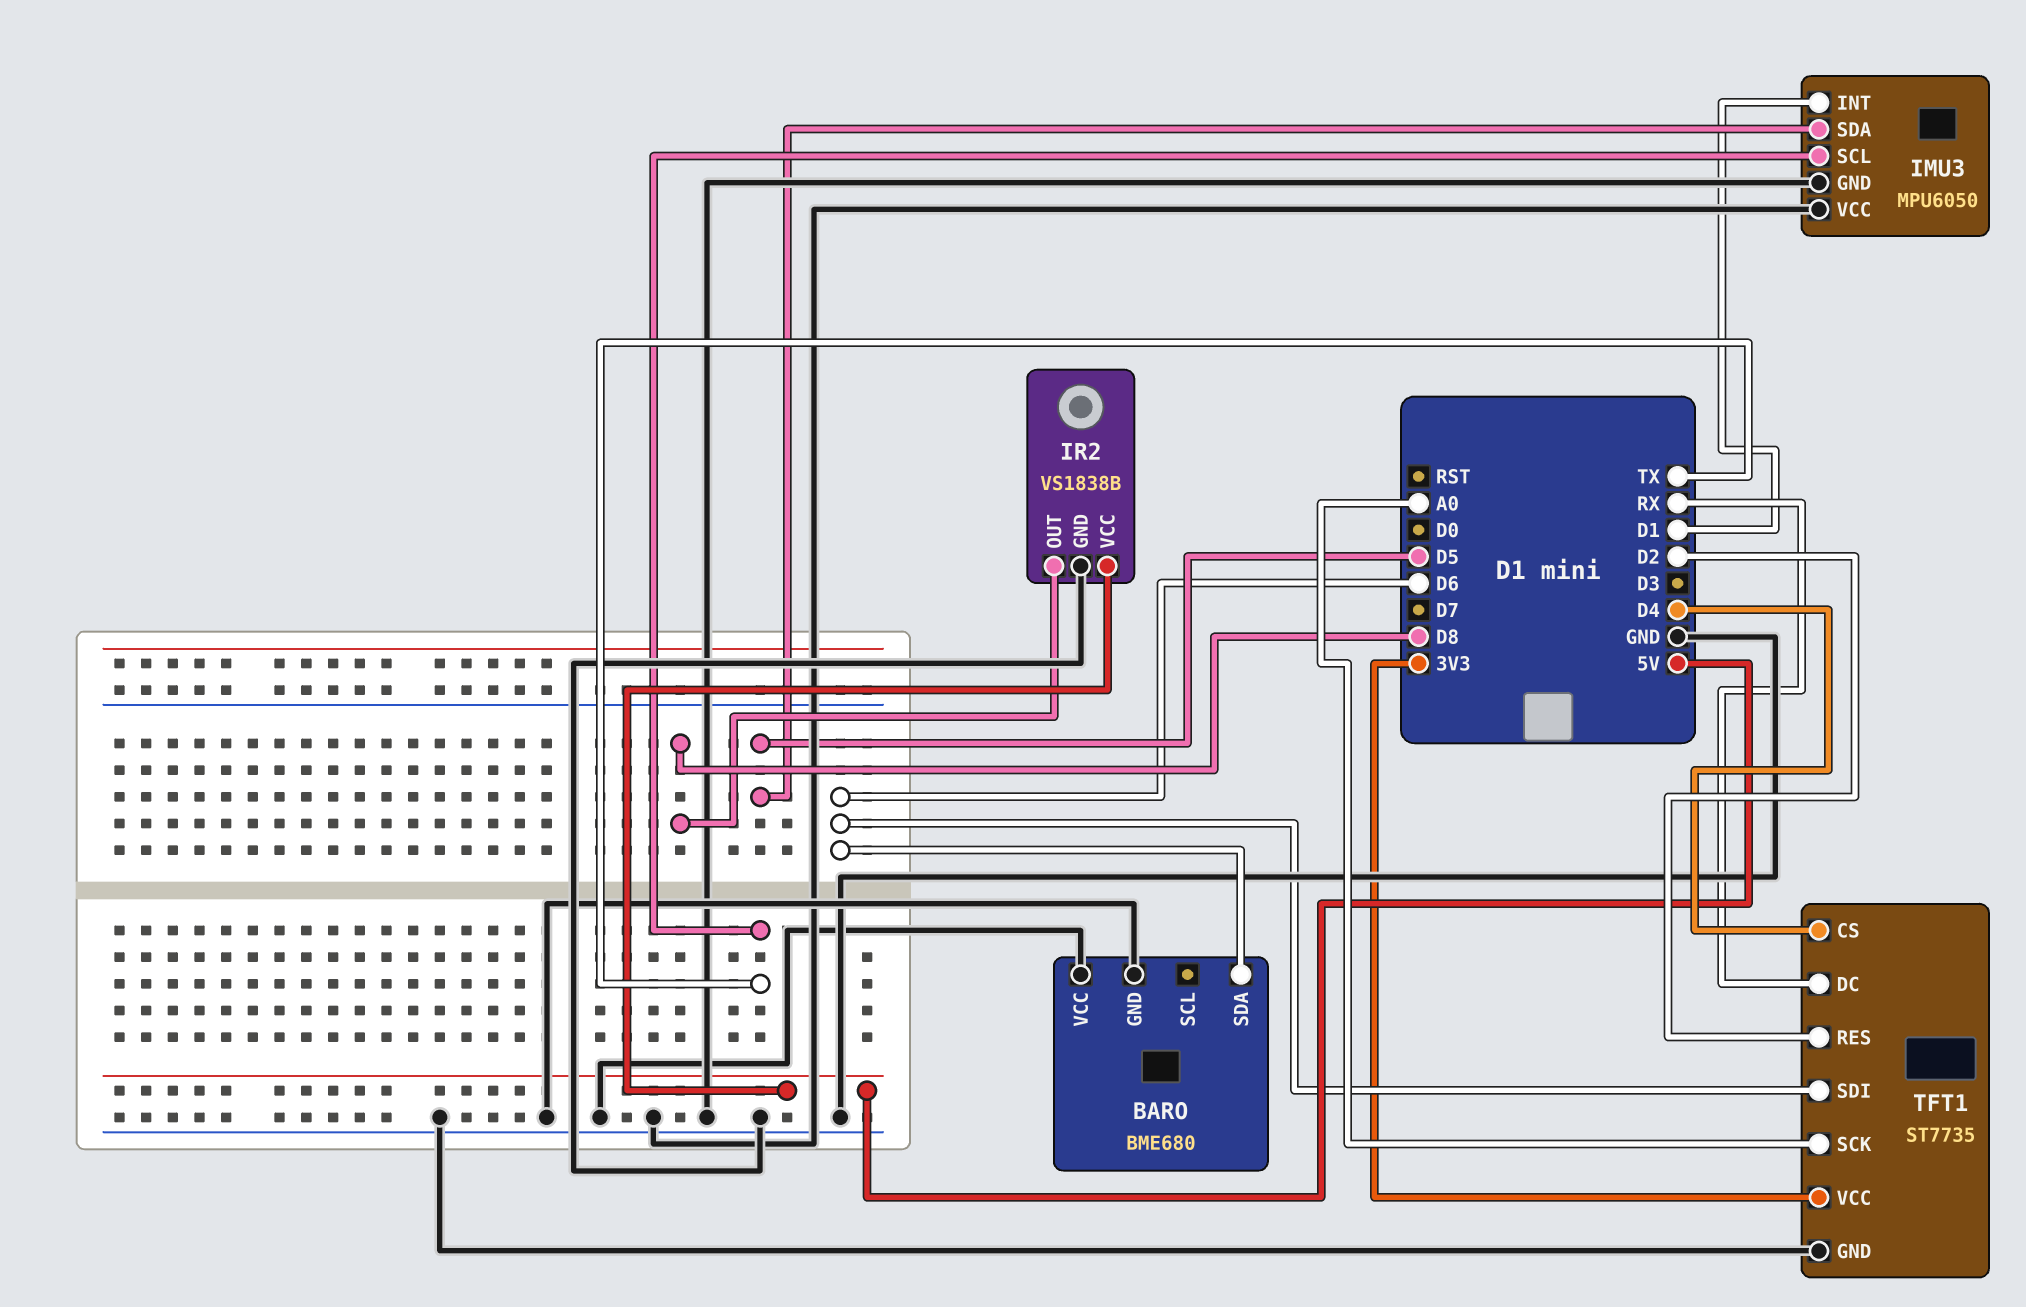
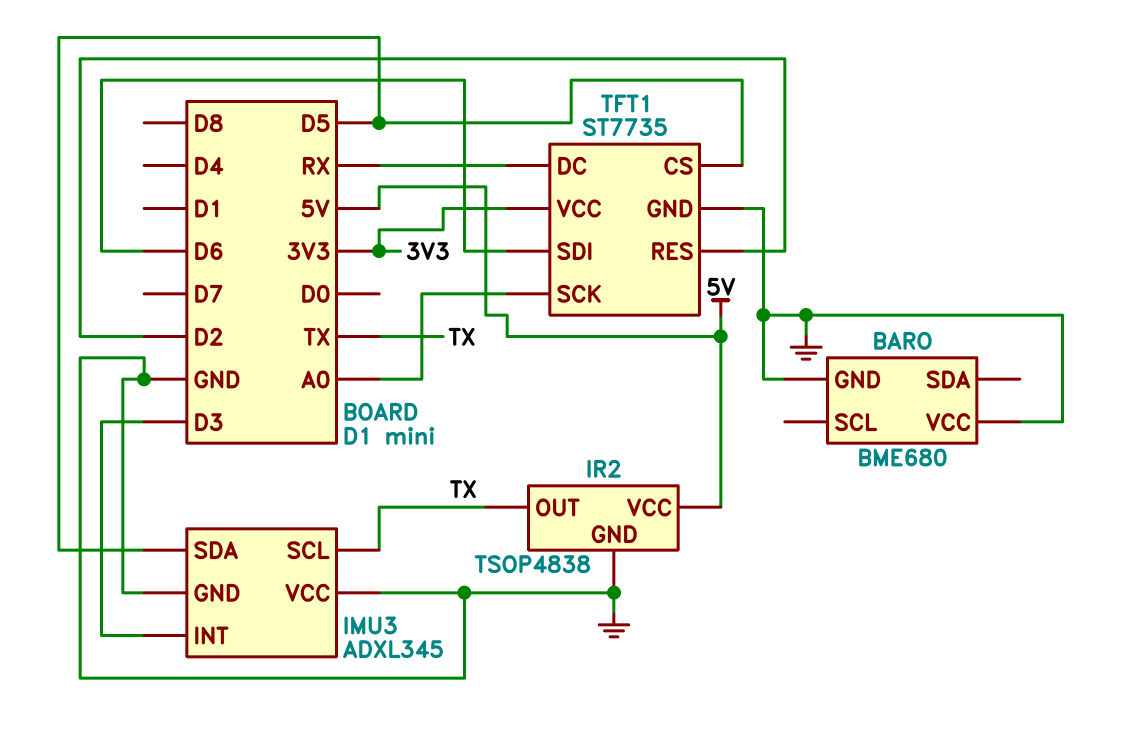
BARO pin SDA: D6 -> none
IMU3: MPU6050 -> ADXL345
IMU3 pin INT: D1 -> D3
IR2: VS1838B -> TSOP4838
IR2 pin OUT: D8 -> TX
TFT1 pin CS: D4 -> D5

